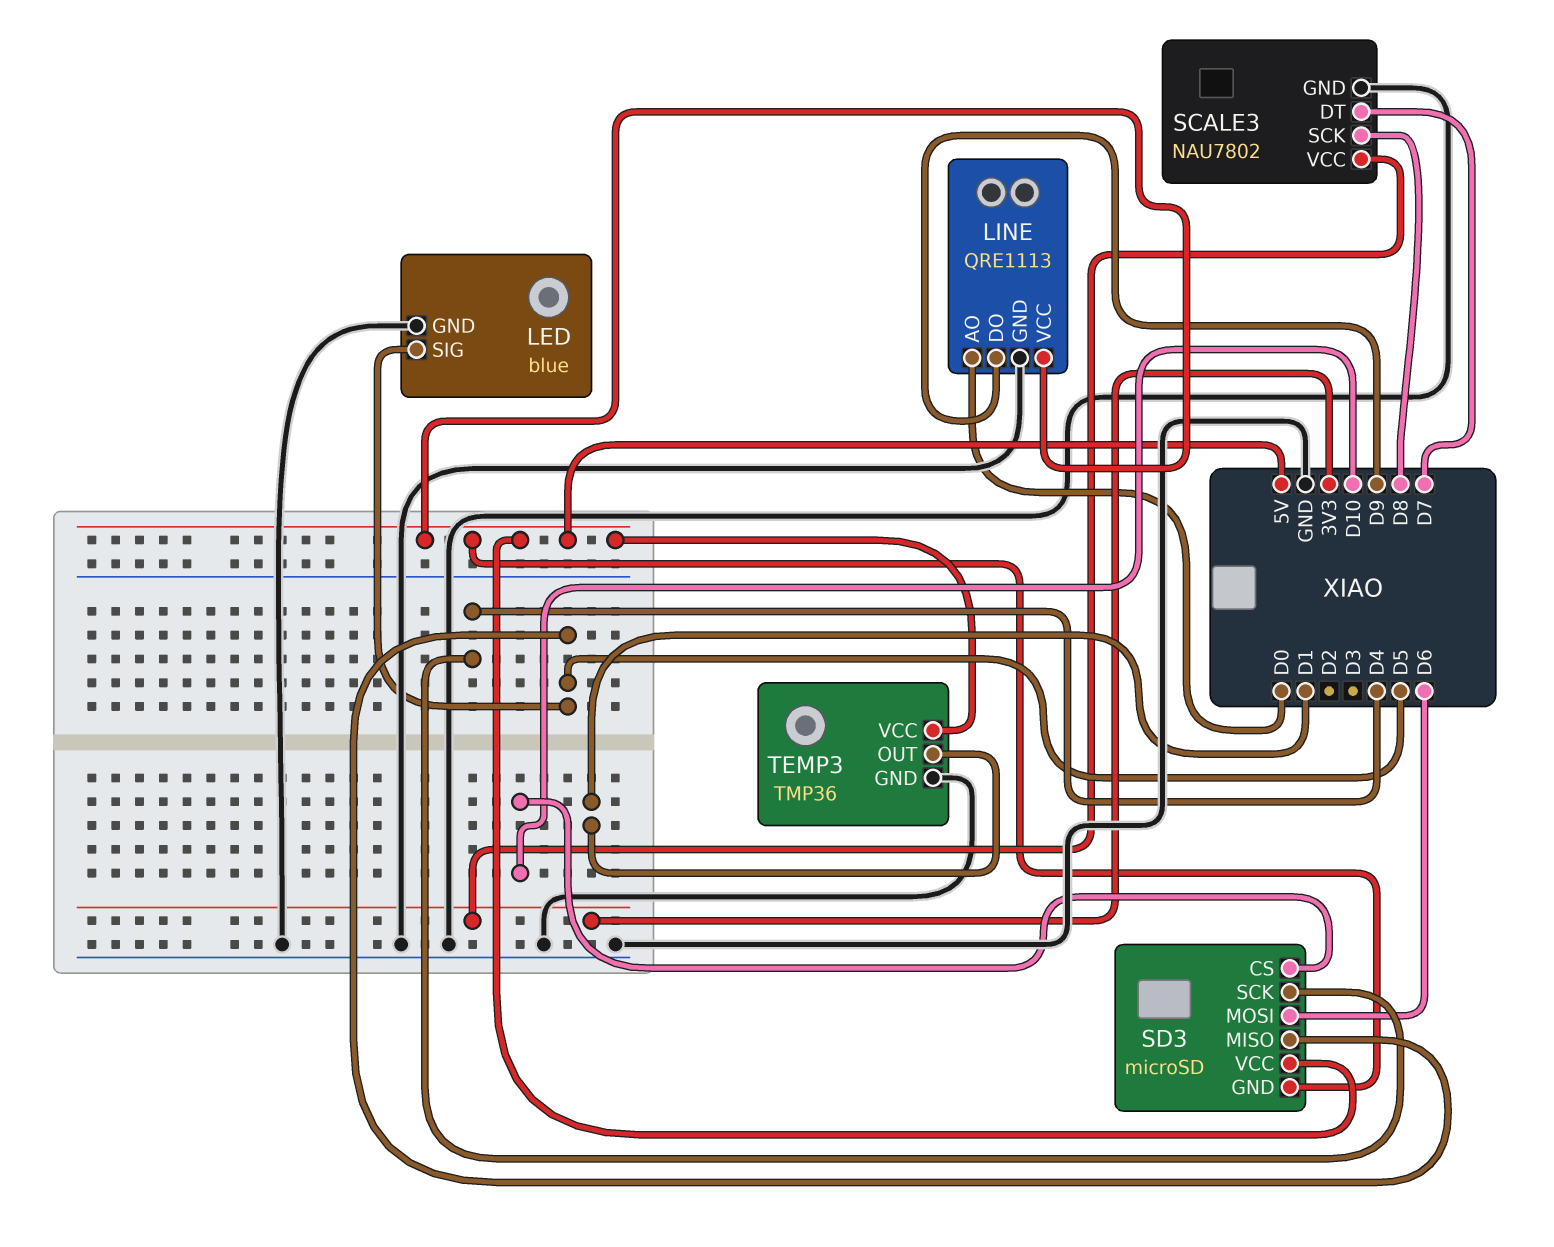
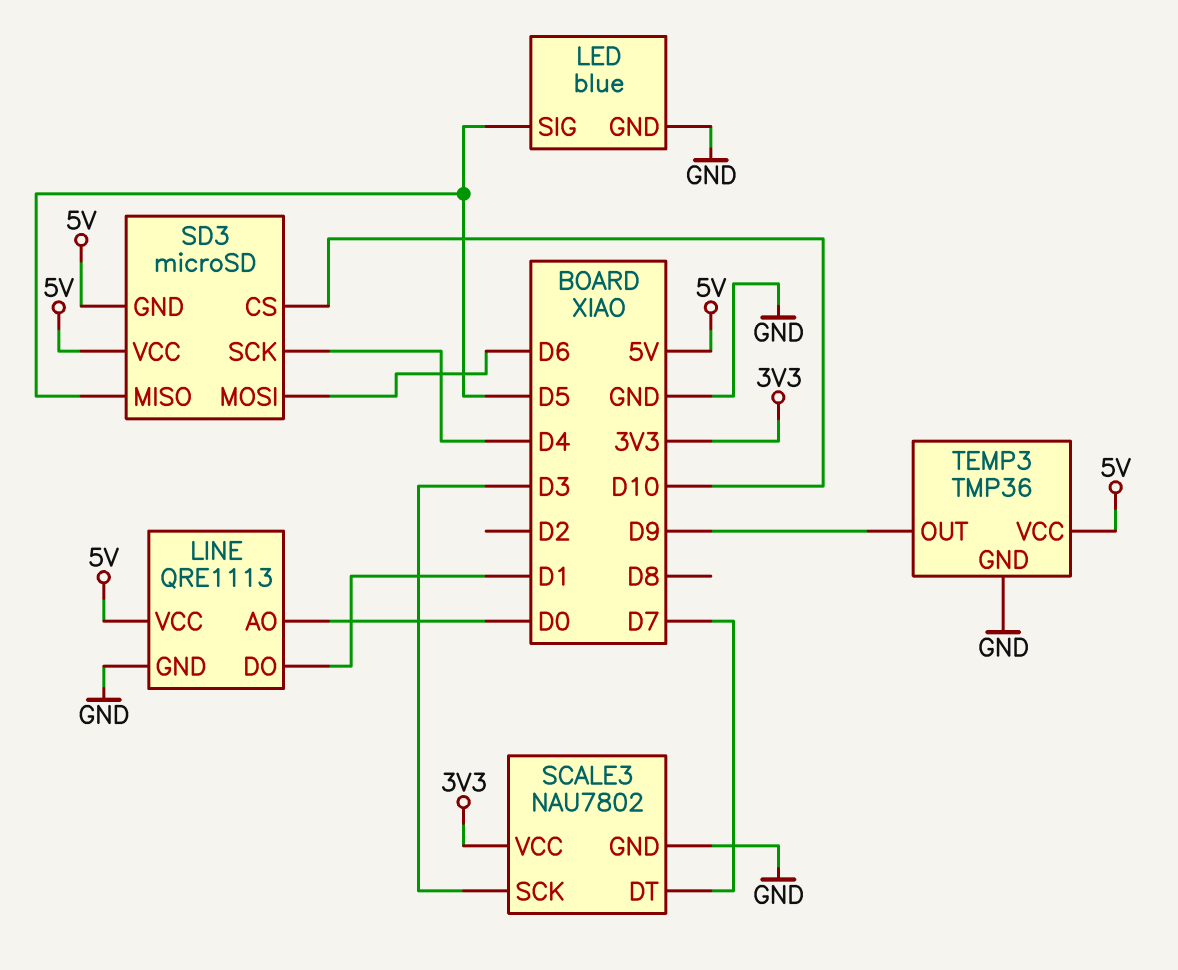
LINE pin DO: D9 -> D1
SCALE3 pin SCK: D8 -> D3
TEMP3 pin OUT: D1 -> D9

